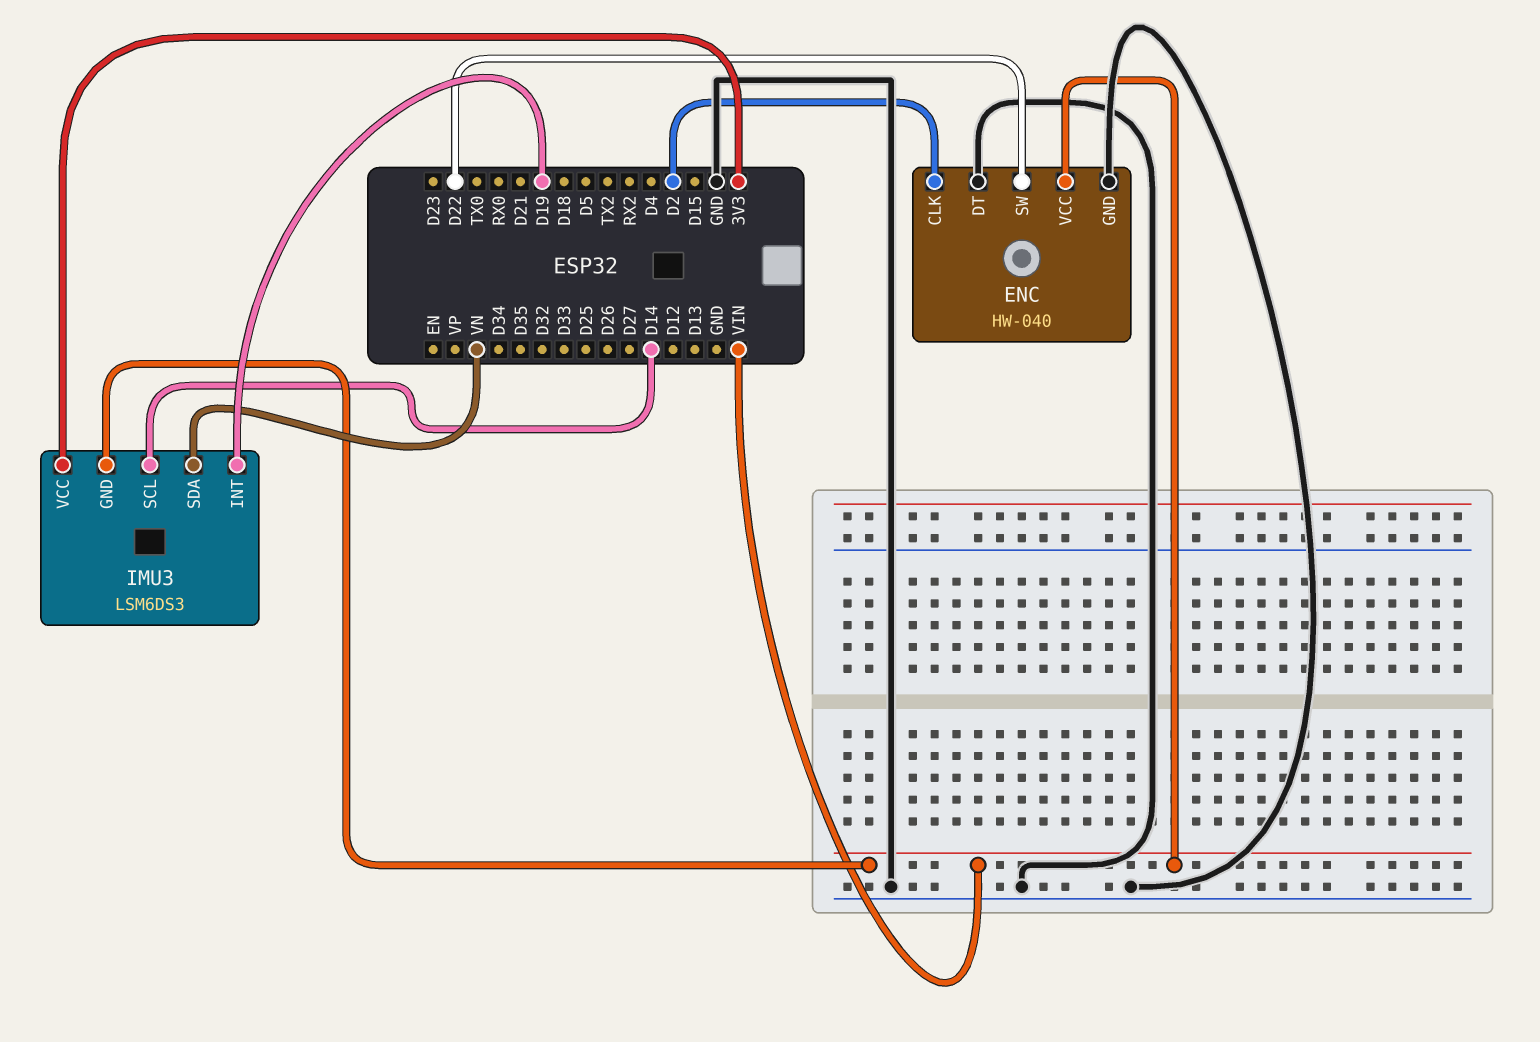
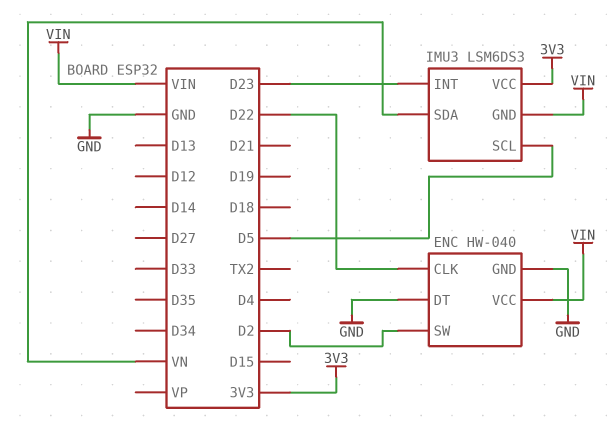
ENC pin CLK: D2 -> D22
ENC pin SW: D22 -> D2
IMU3 pin INT: D19 -> D23
IMU3 pin SCL: D14 -> D5

